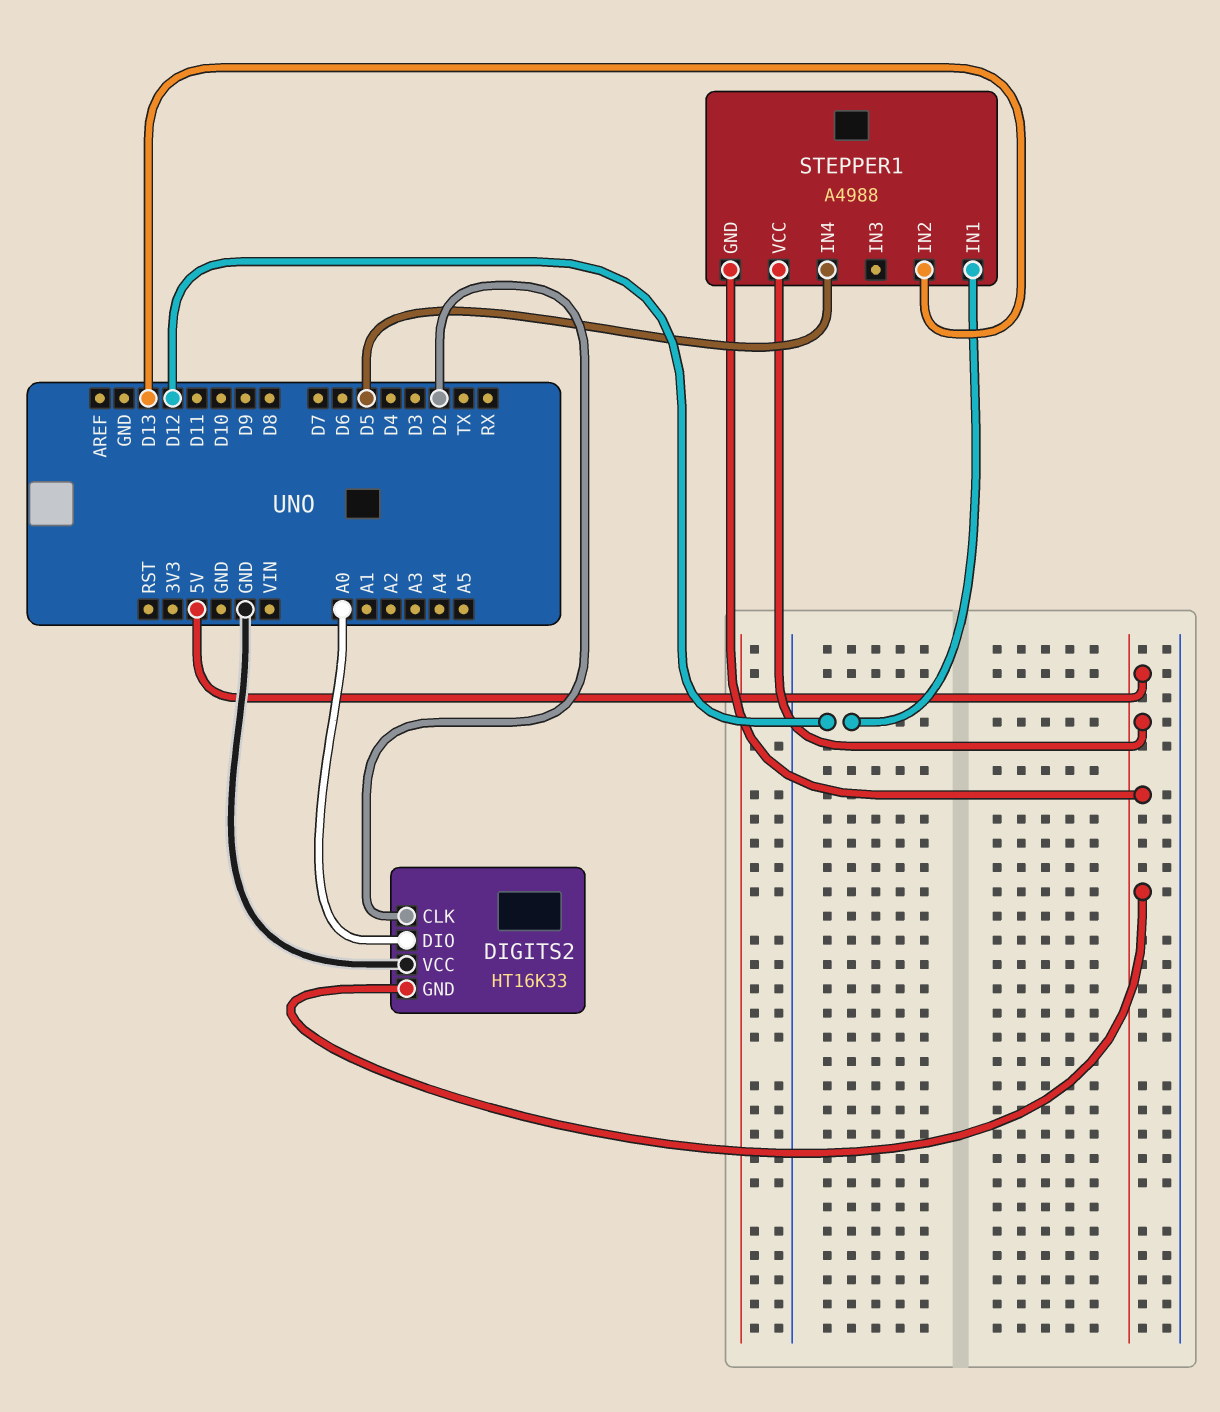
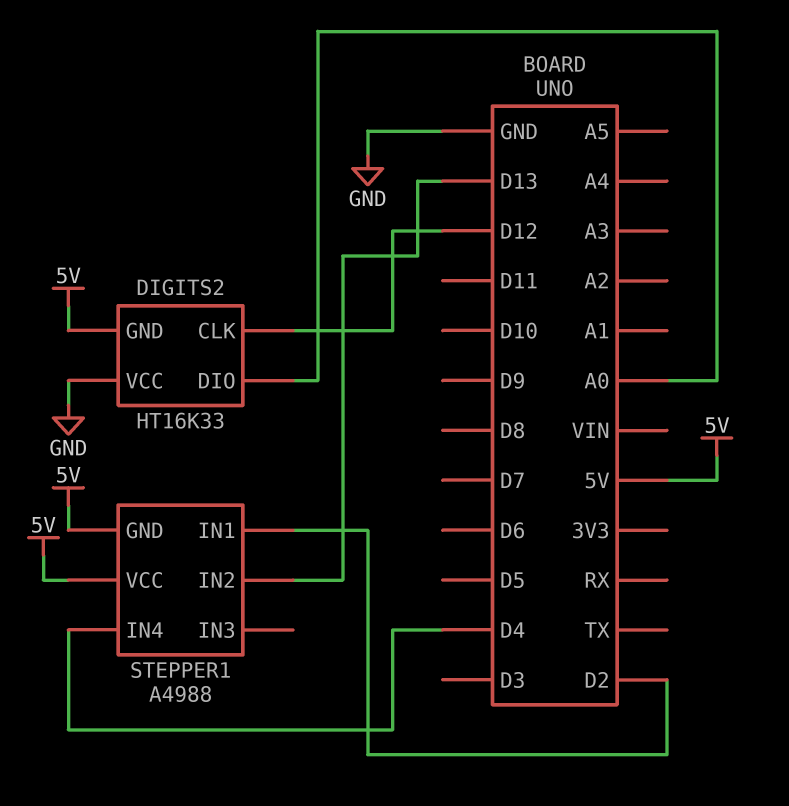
DIGITS2 pin CLK: D2 -> D12
STEPPER1 pin IN1: D12 -> D2
STEPPER1 pin IN4: D5 -> D4

